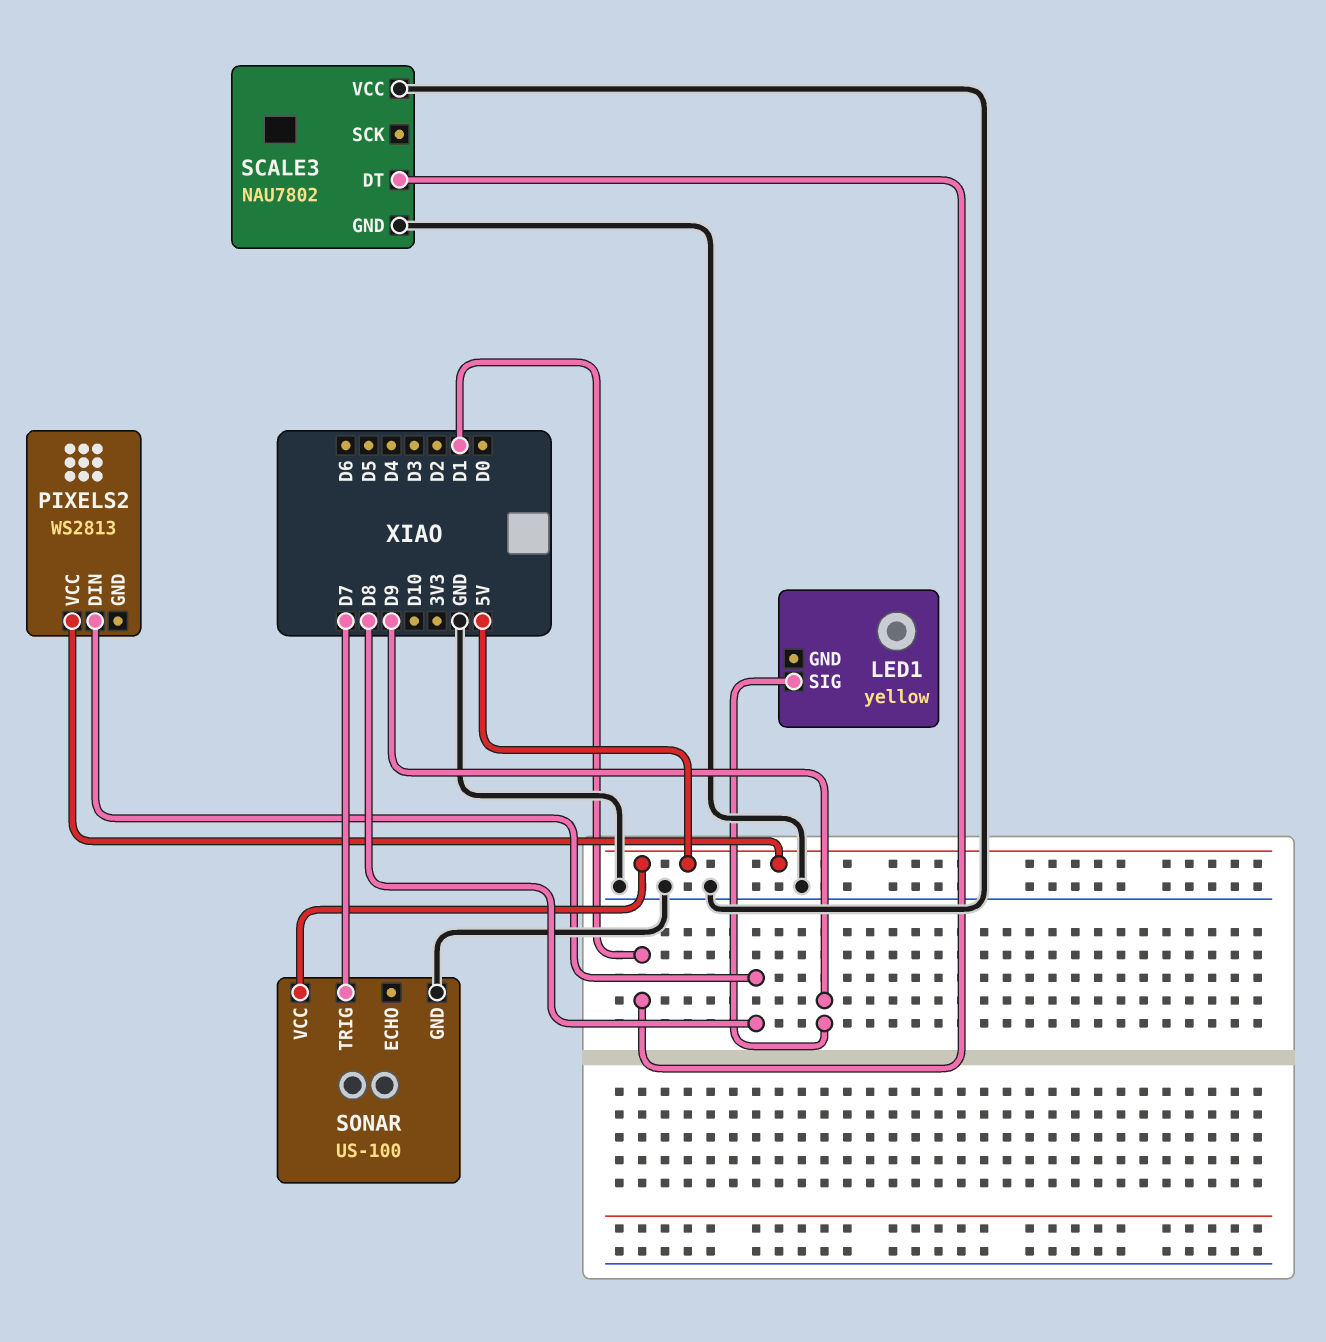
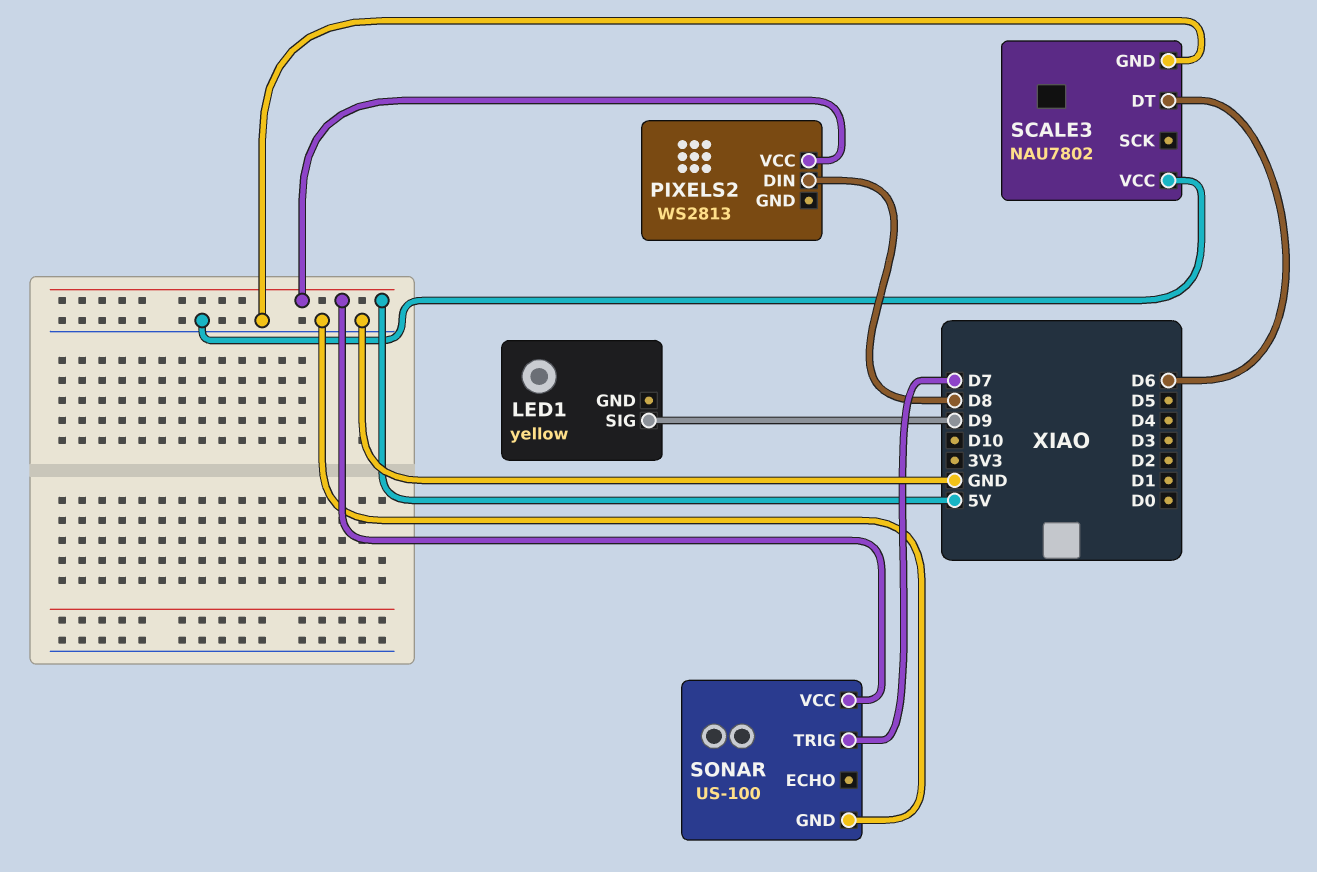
SCALE3 pin DT: D1 -> D6

